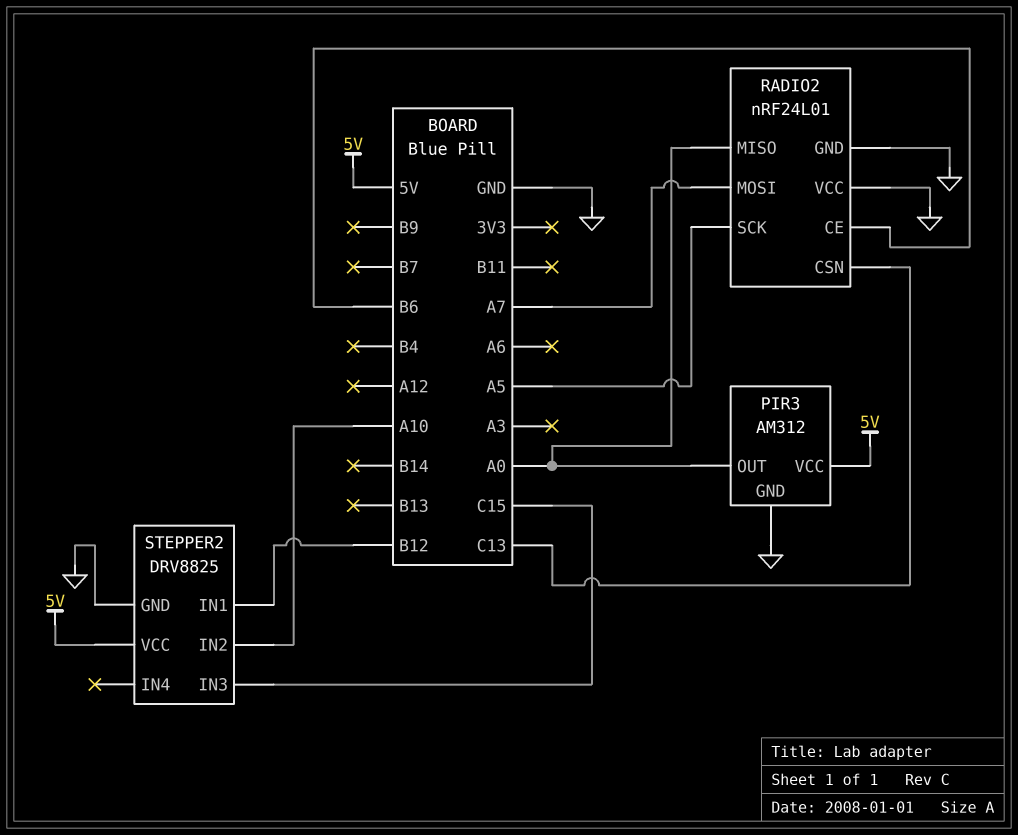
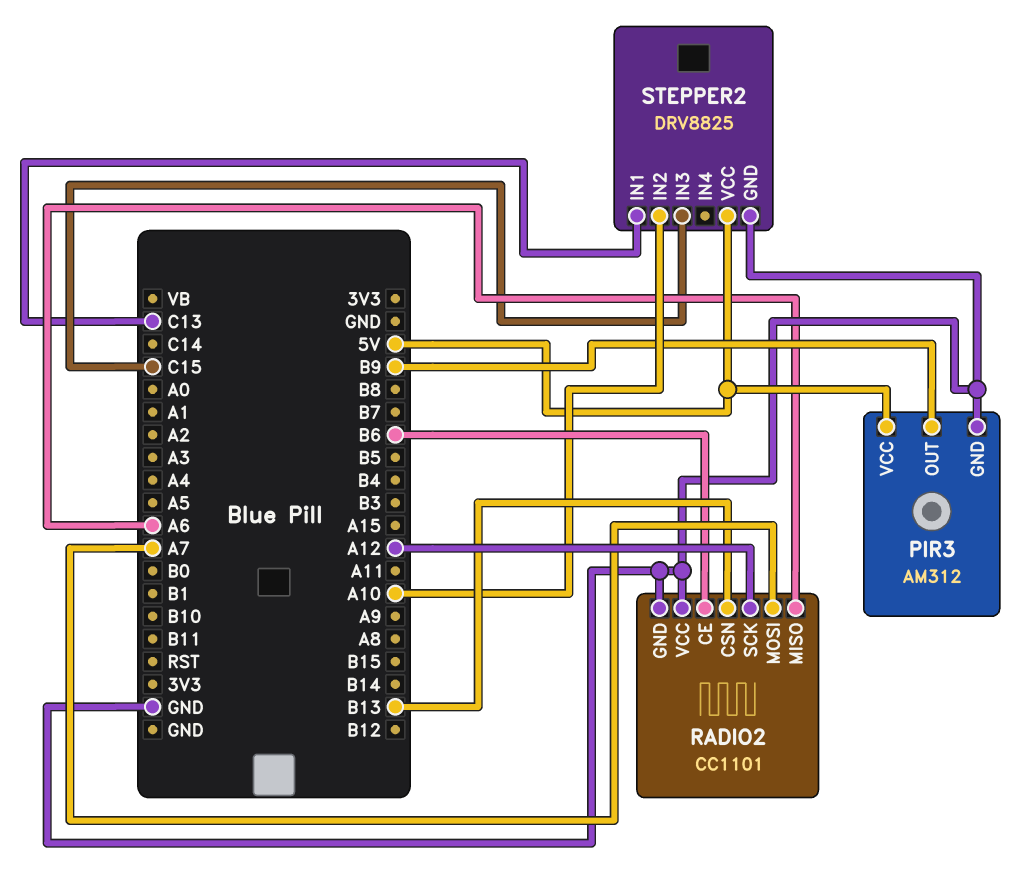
PIR3 pin OUT: A0 -> B9
RADIO2: nRF24L01 -> CC1101
RADIO2 pin CSN: C13 -> B13
RADIO2 pin MISO: A0 -> A6
RADIO2 pin SCK: A5 -> A12
STEPPER2 pin IN1: B12 -> C13

